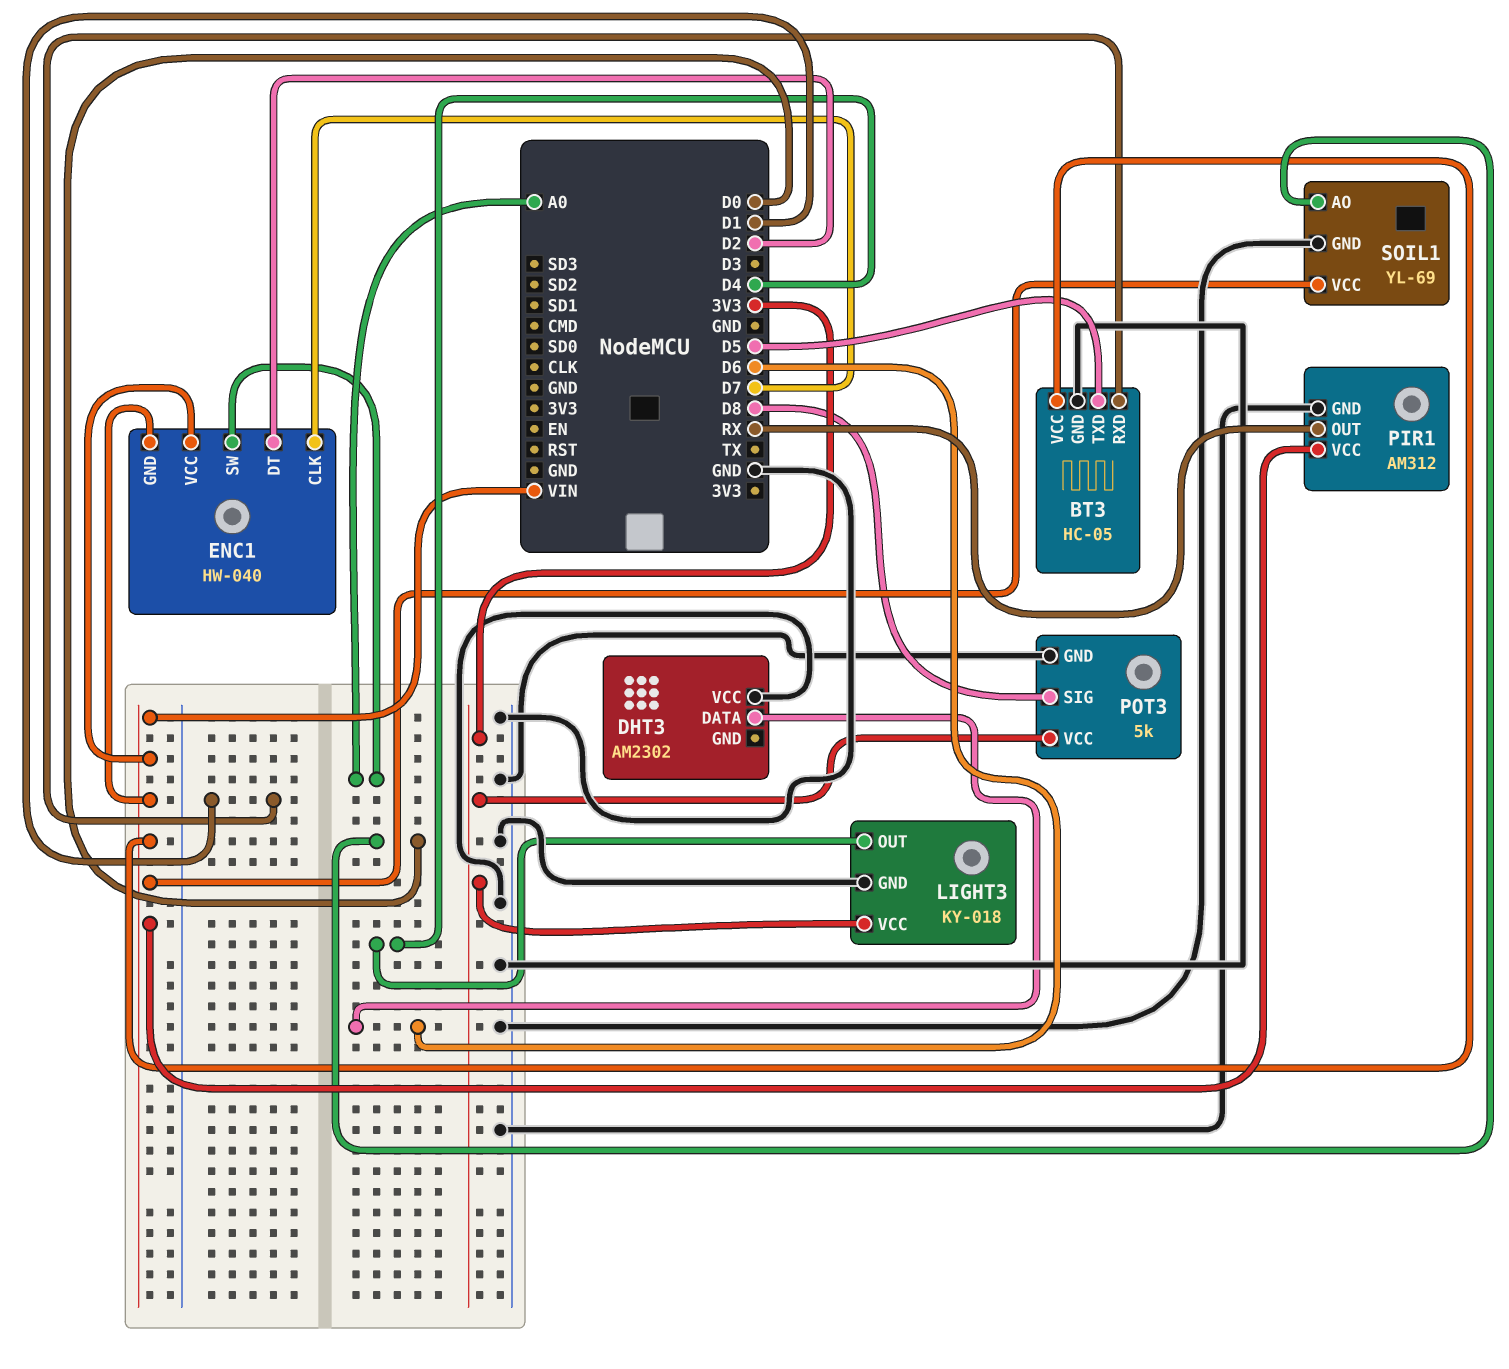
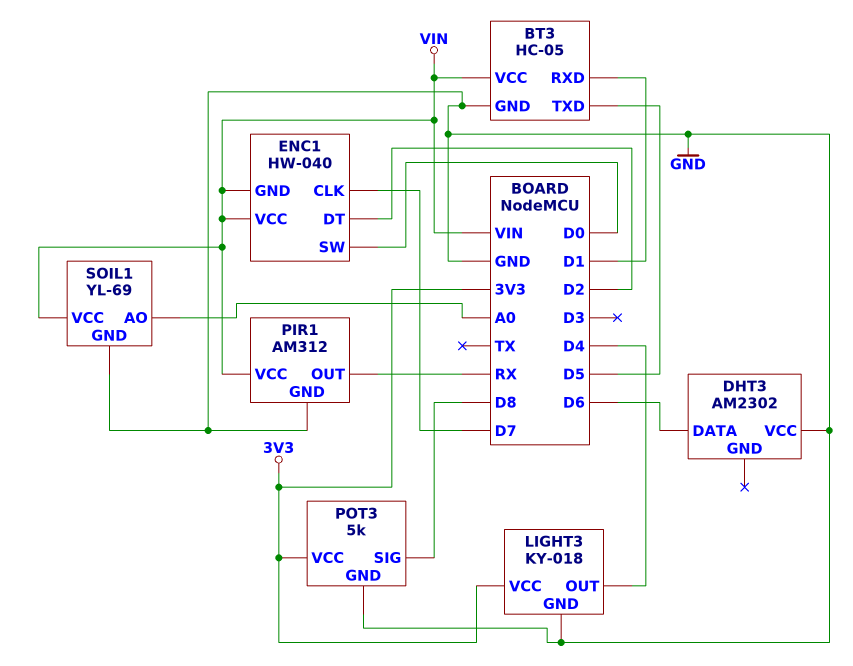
ENC1 pin SW: A0 -> D0
SOIL1 pin AO: D0 -> A0

